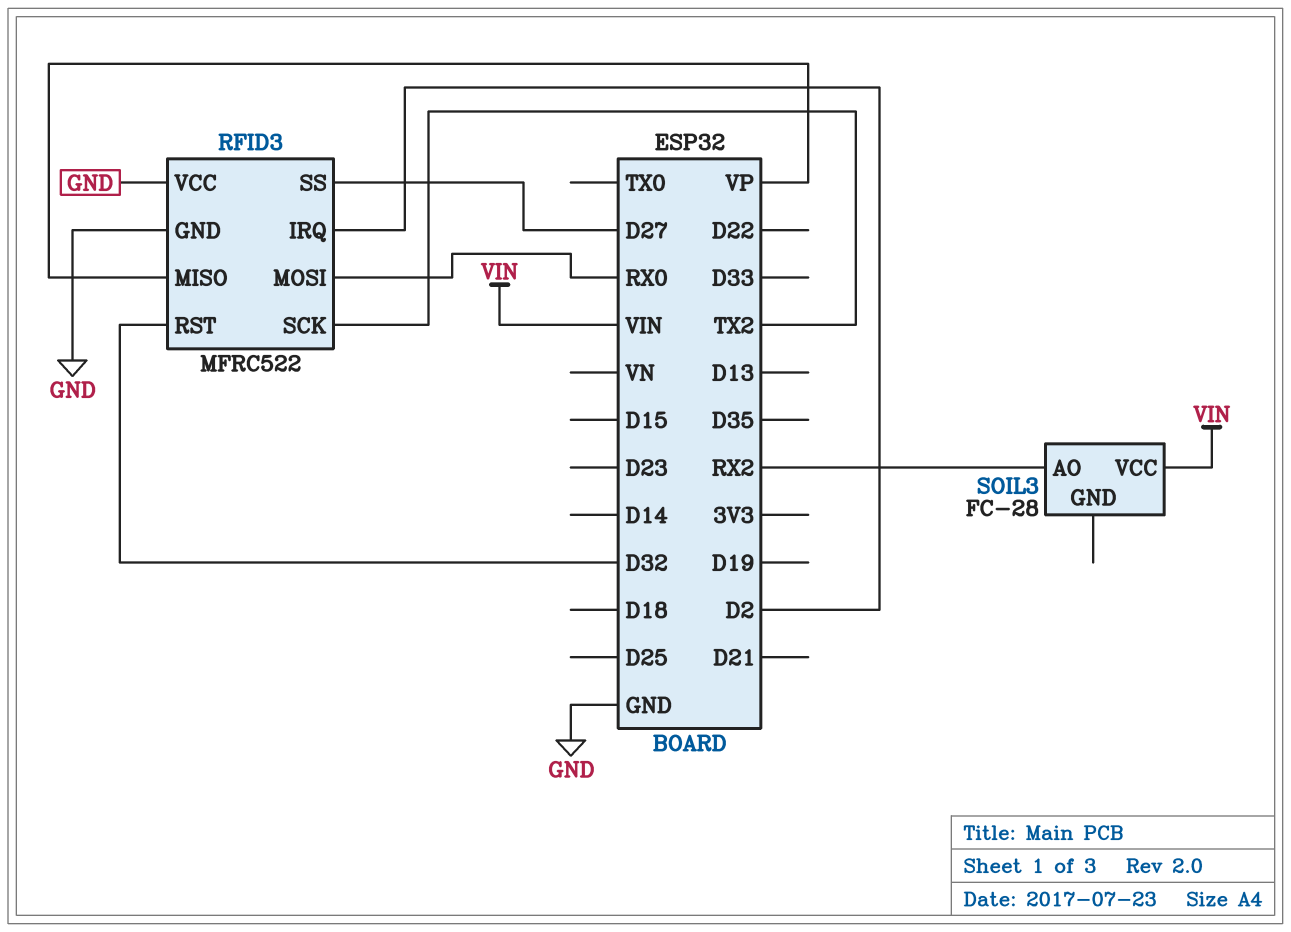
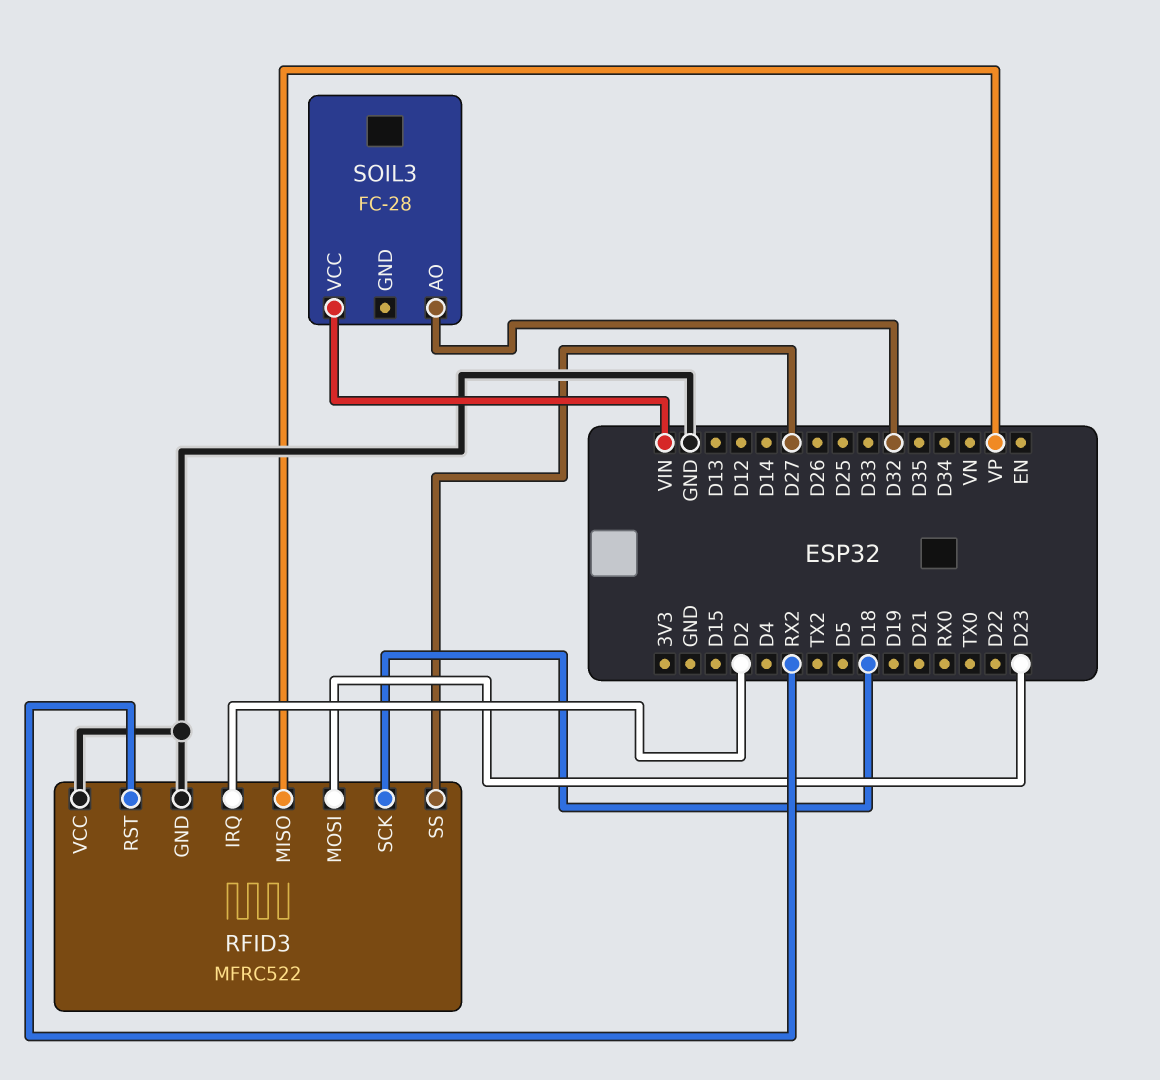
RFID3 pin MOSI: RX0 -> D23
RFID3 pin RST: D32 -> RX2
RFID3 pin SCK: TX2 -> D18
SOIL3 pin AO: RX2 -> D32

